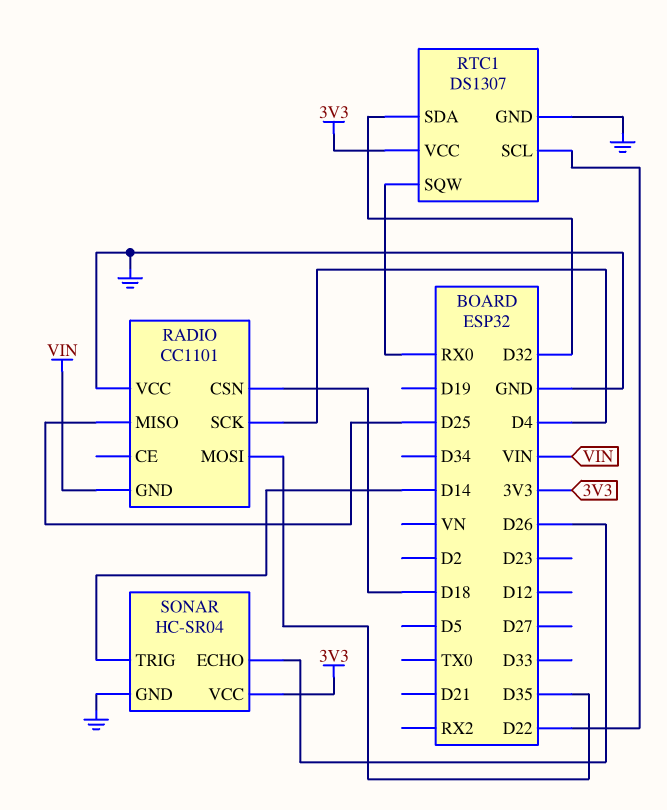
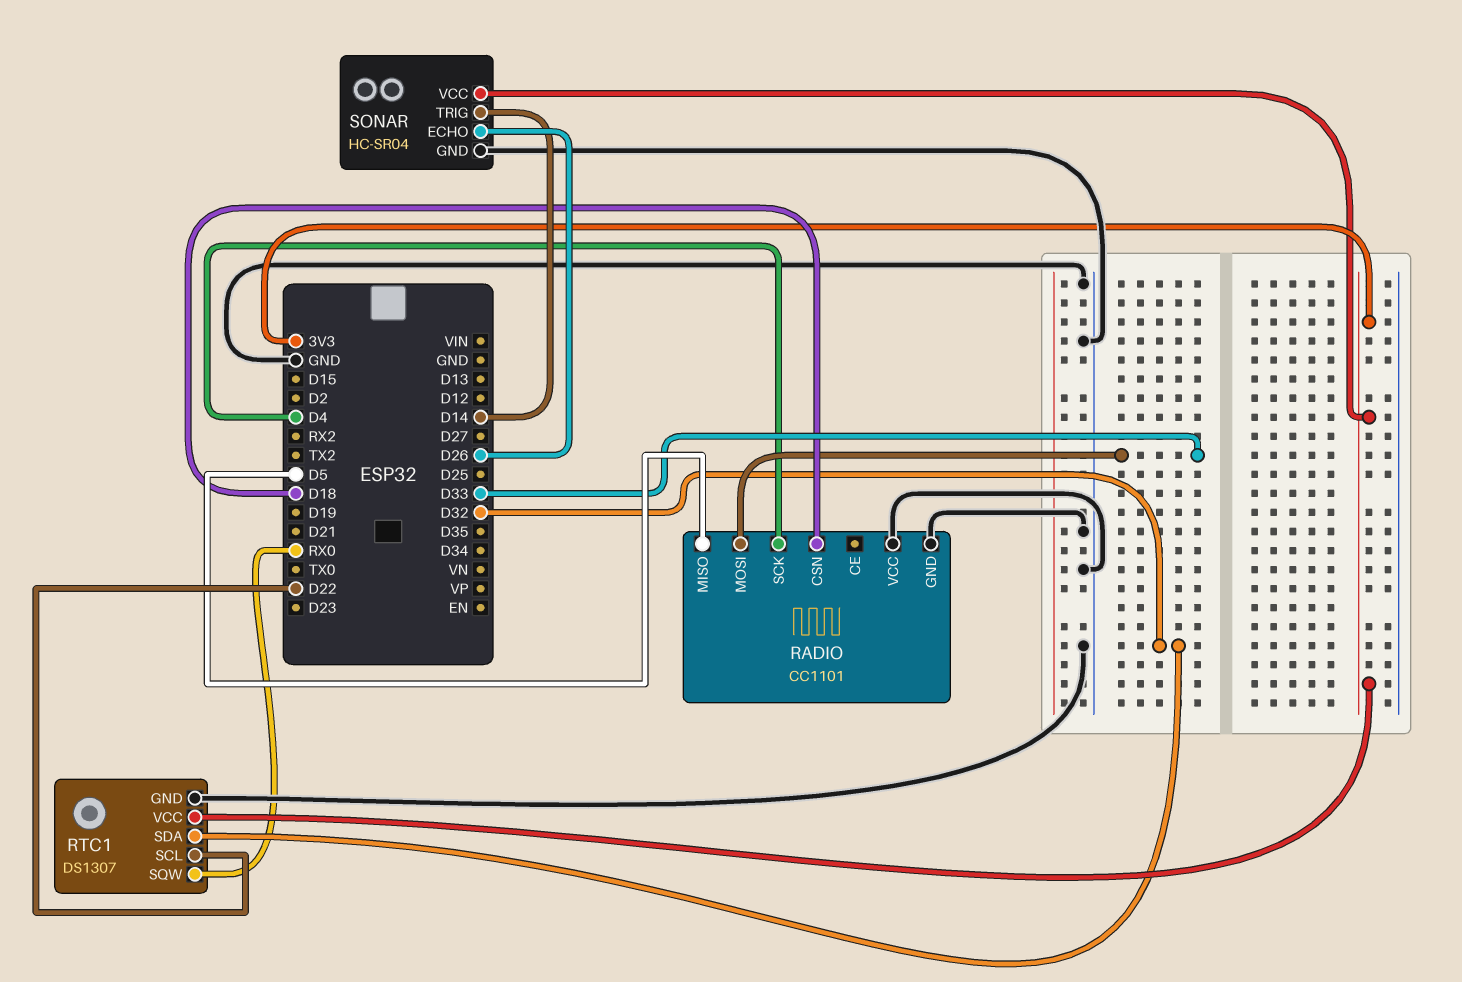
RADIO pin GND: VIN -> GND
RADIO pin MISO: D25 -> D5
RADIO pin MOSI: D35 -> D33

